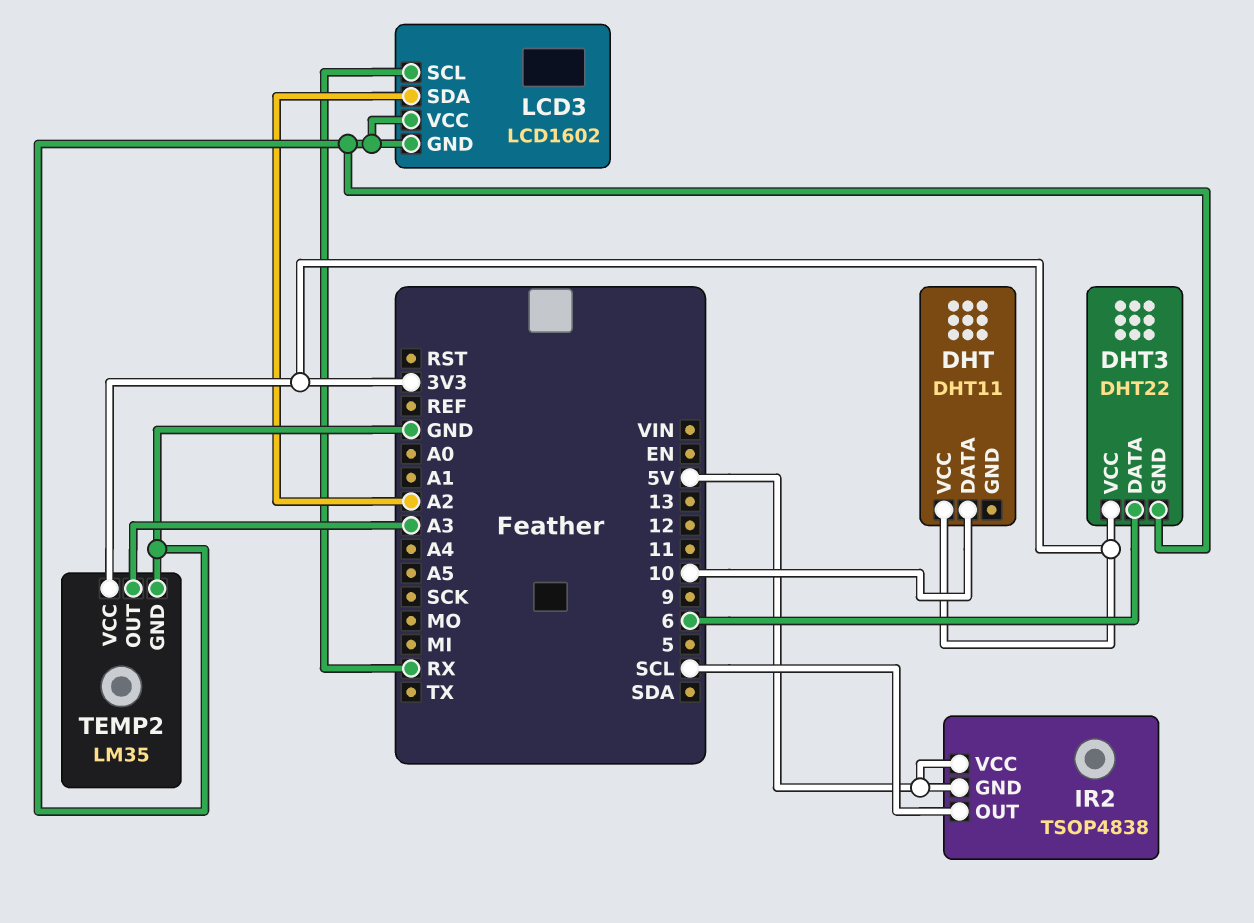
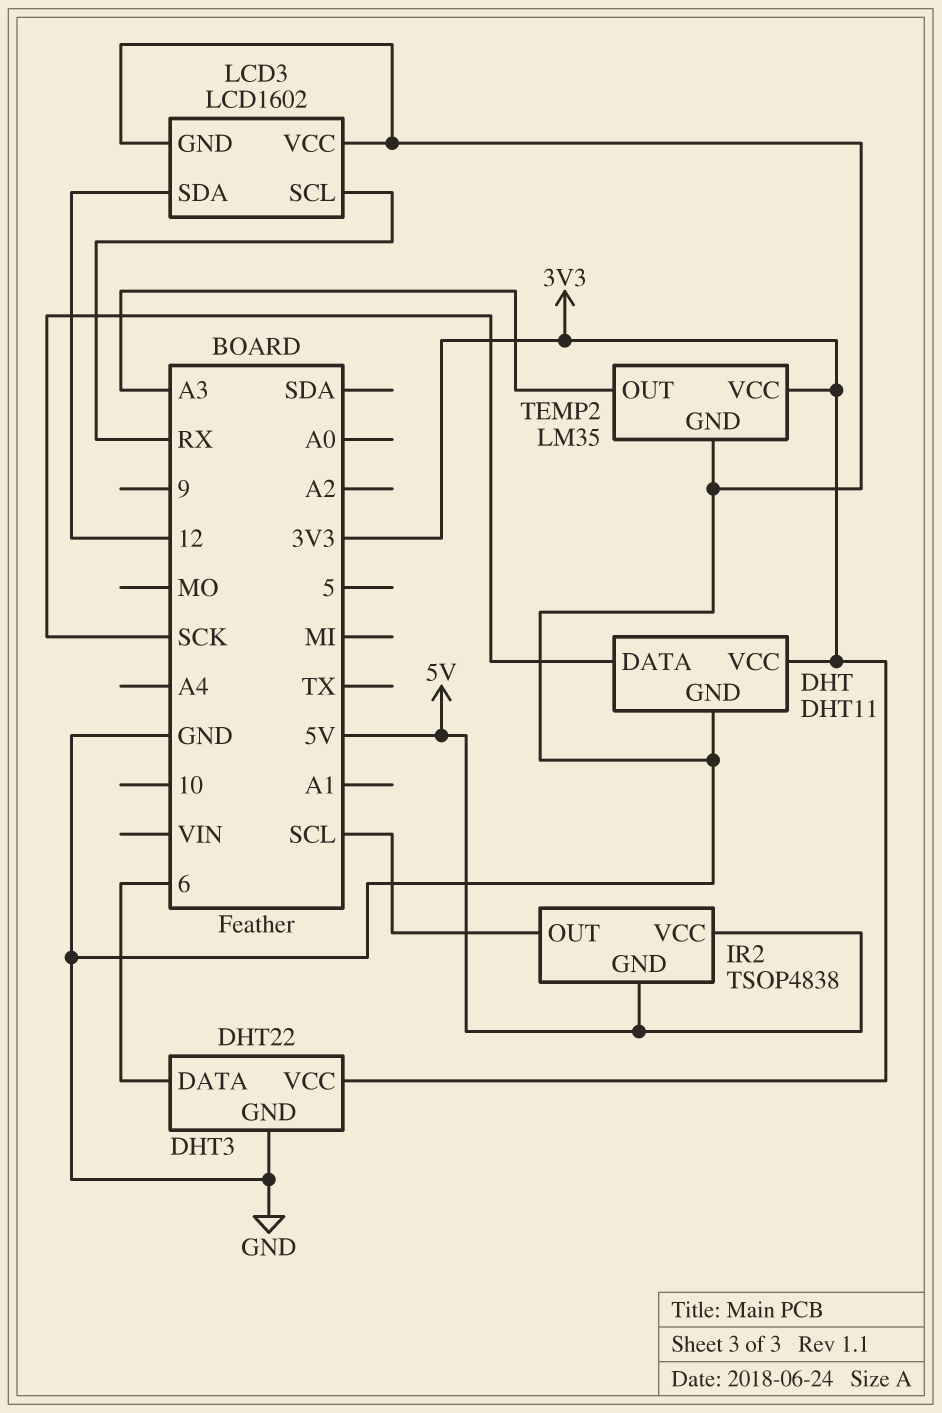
DHT pin DATA: 10 -> SCK
DHT pin GND: none -> GND
LCD3 pin SDA: A2 -> 12

